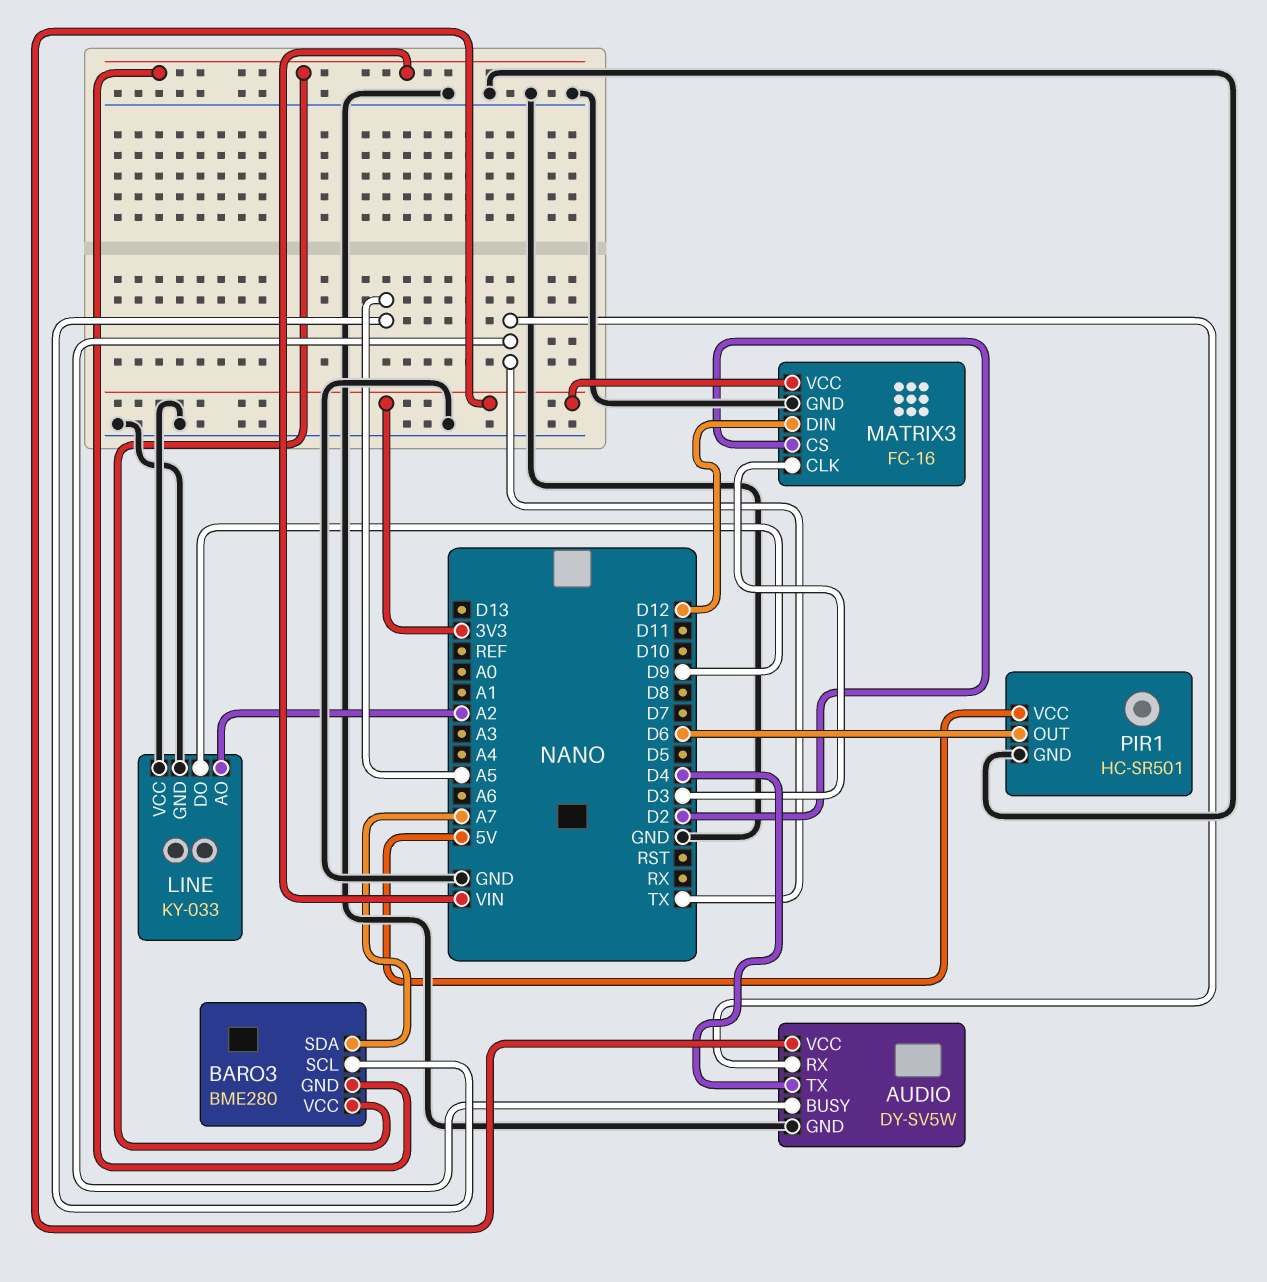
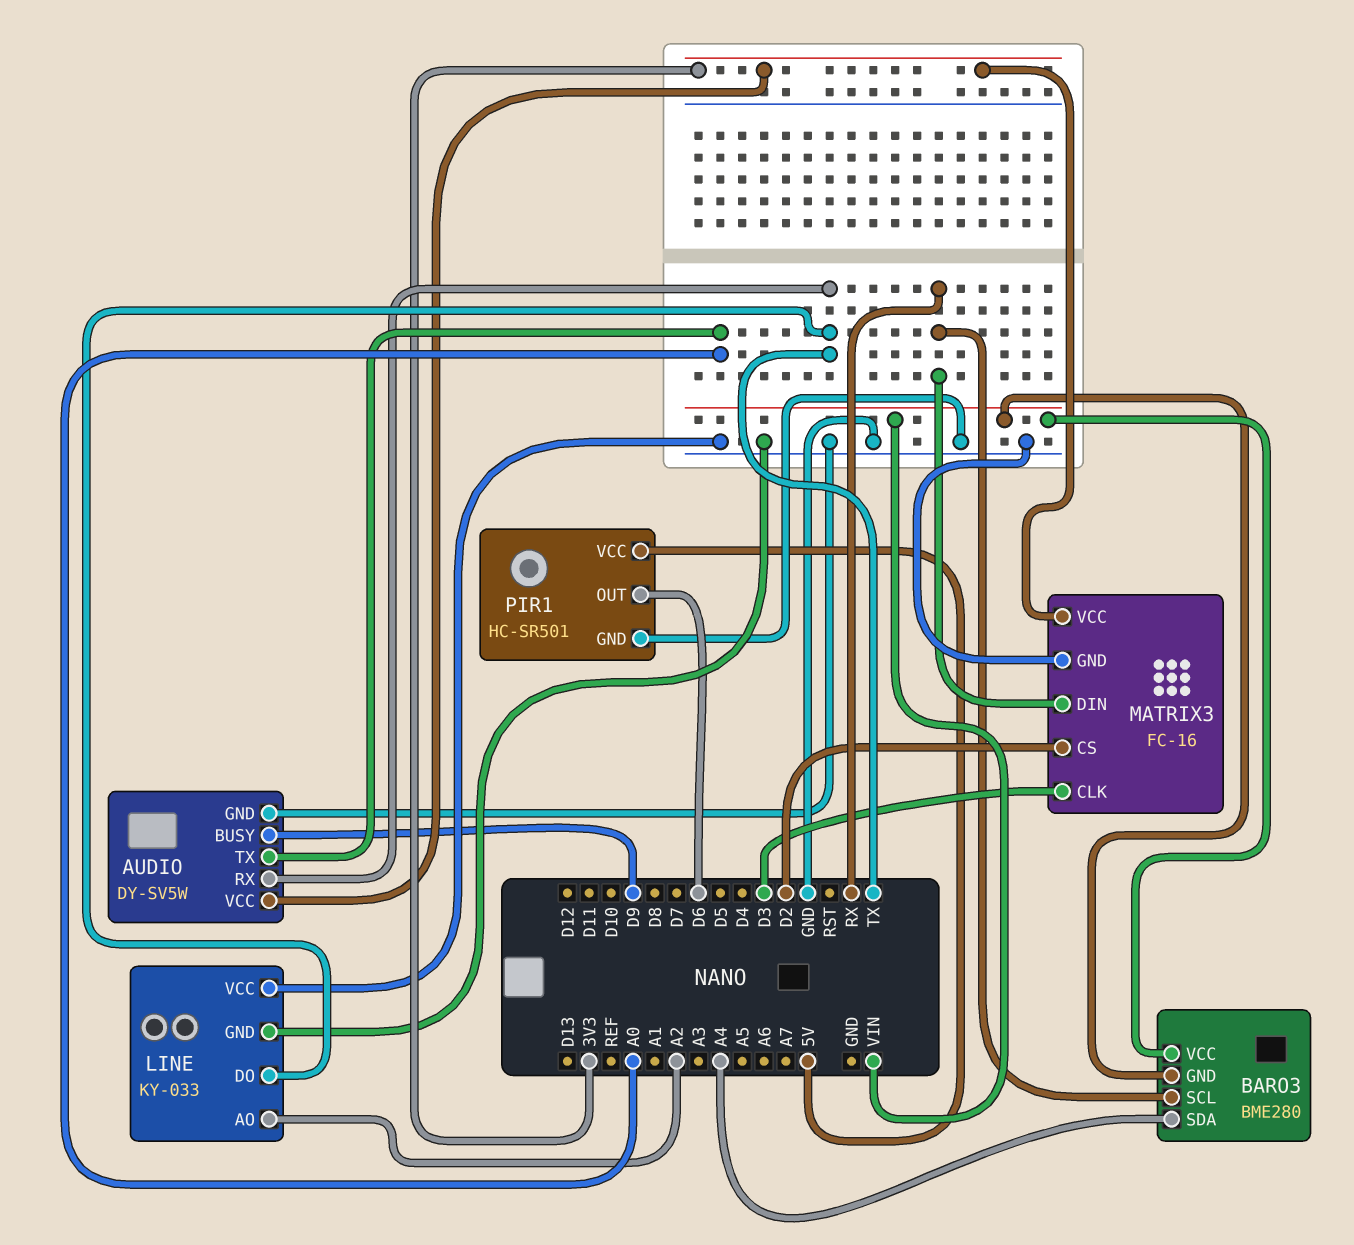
AUDIO pin BUSY: TX -> D9
AUDIO pin TX: D4 -> A0
BARO3 pin SCL: A5 -> RX
BARO3 pin SDA: A7 -> A4
LINE pin DO: D9 -> TX
MATRIX3 pin DIN: D12 -> RX

